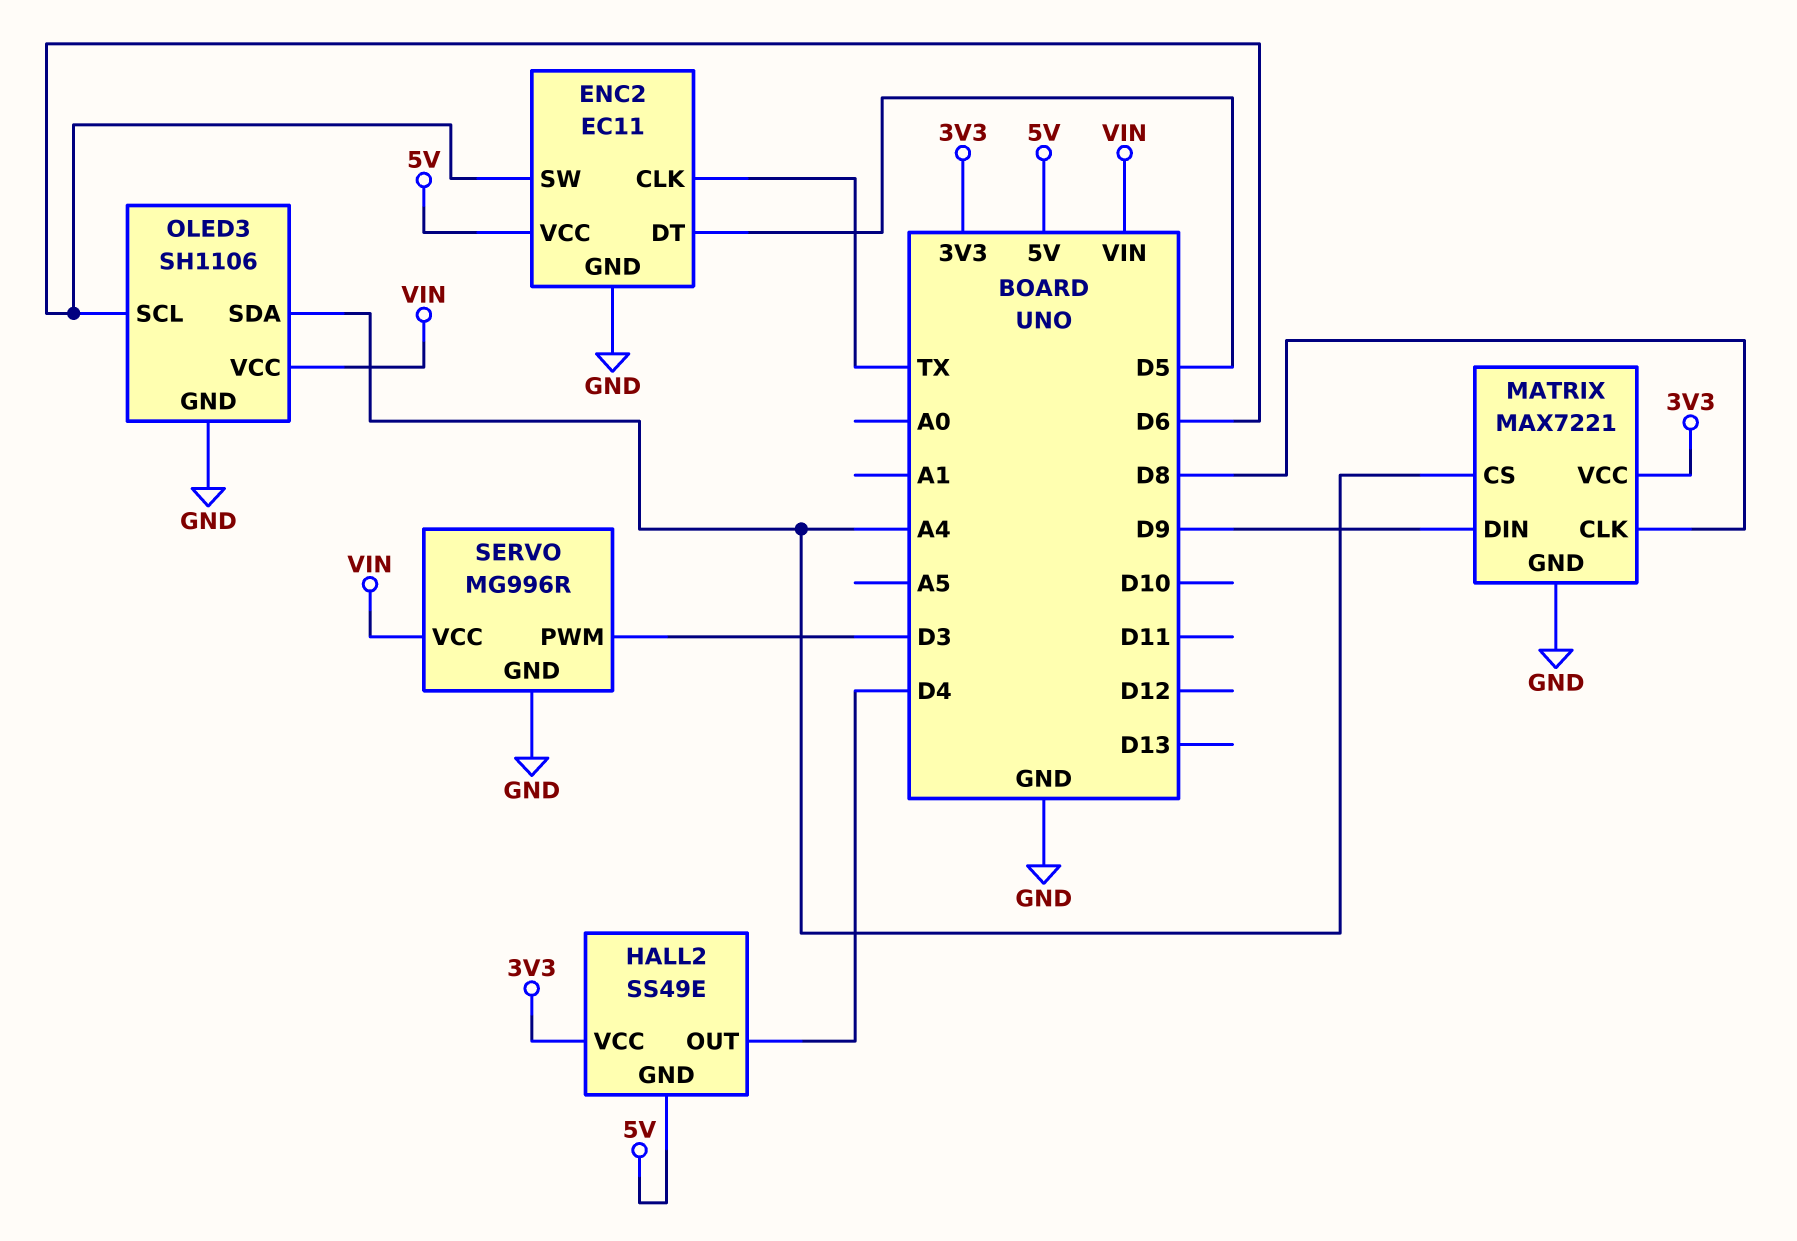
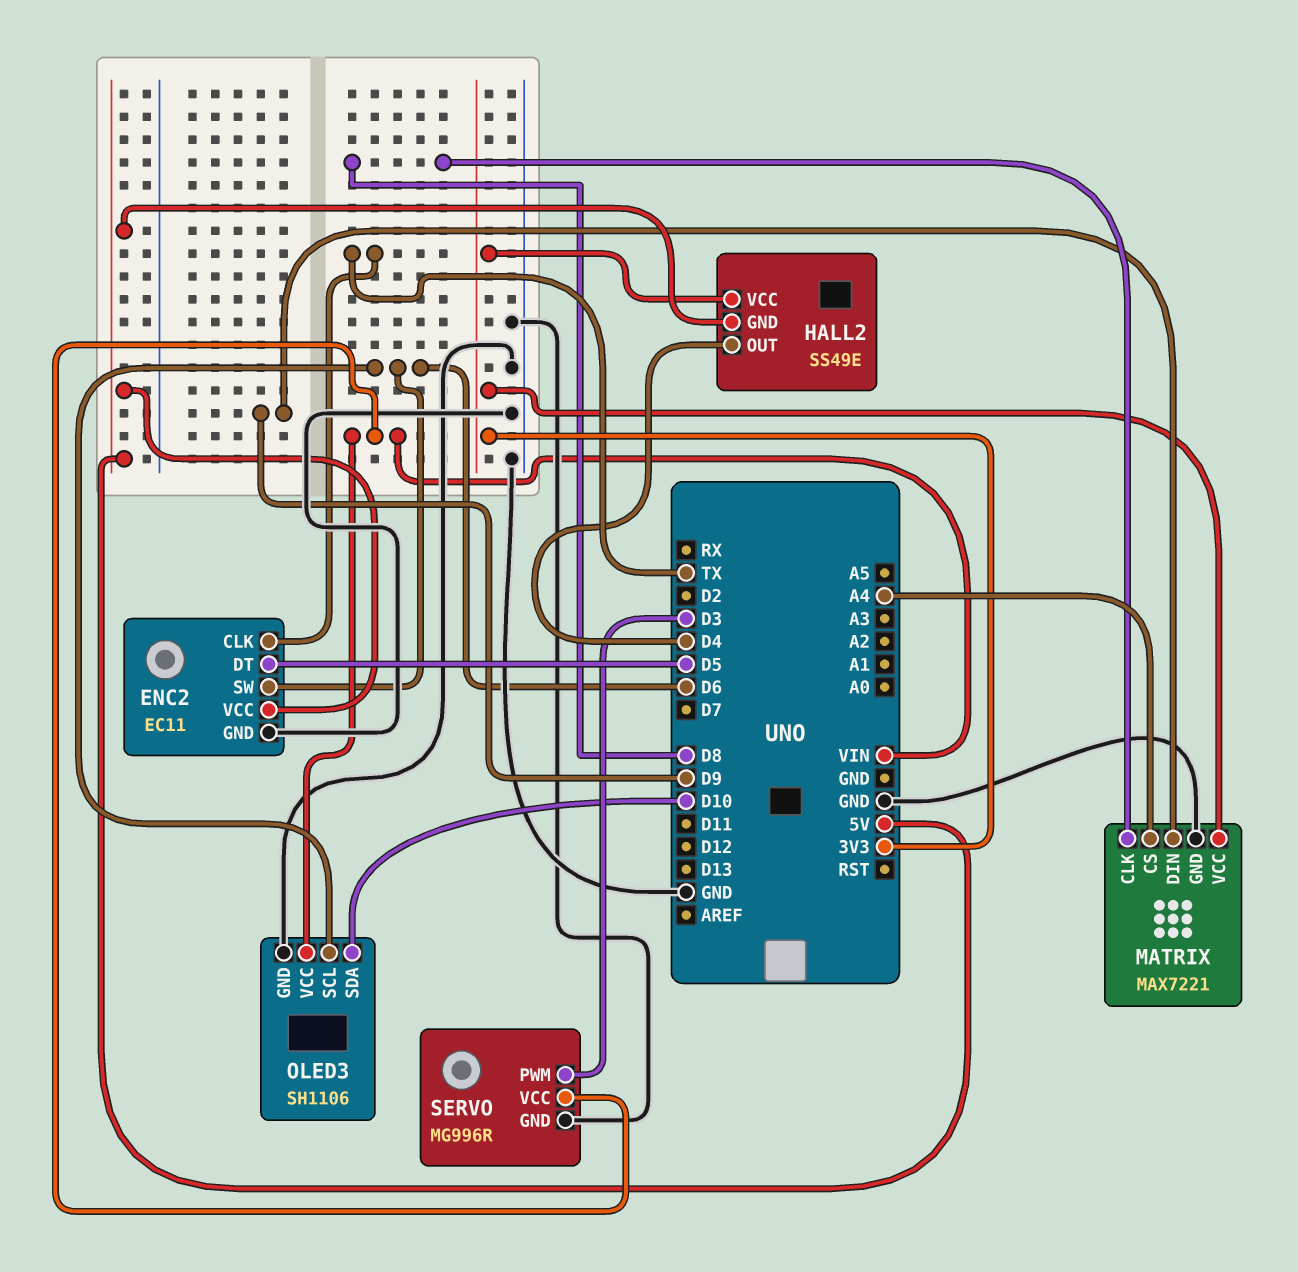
OLED3 pin SDA: A4 -> D10

